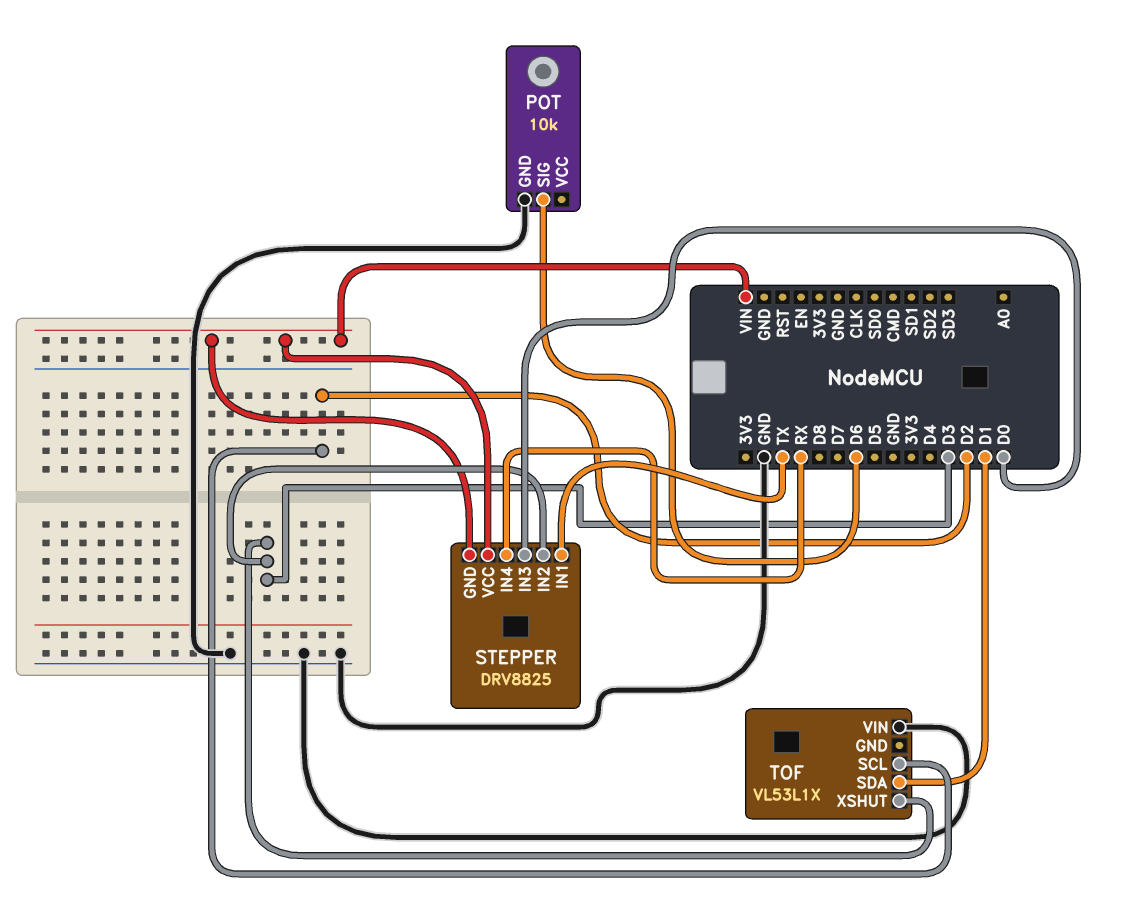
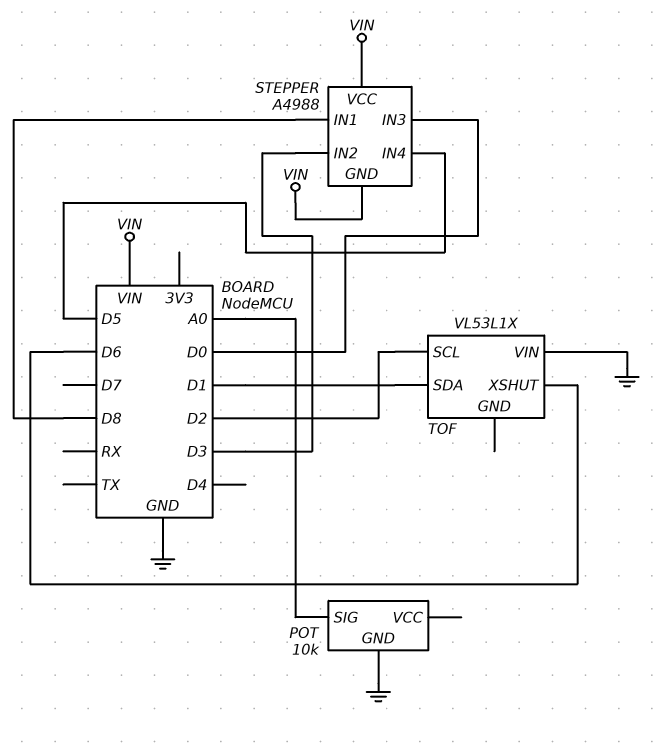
POT pin SIG: D6 -> A0
STEPPER: DRV8825 -> A4988
STEPPER pin IN1: TX -> D8
STEPPER pin IN4: RX -> D5
TOF pin XSHUT: D3 -> D6

